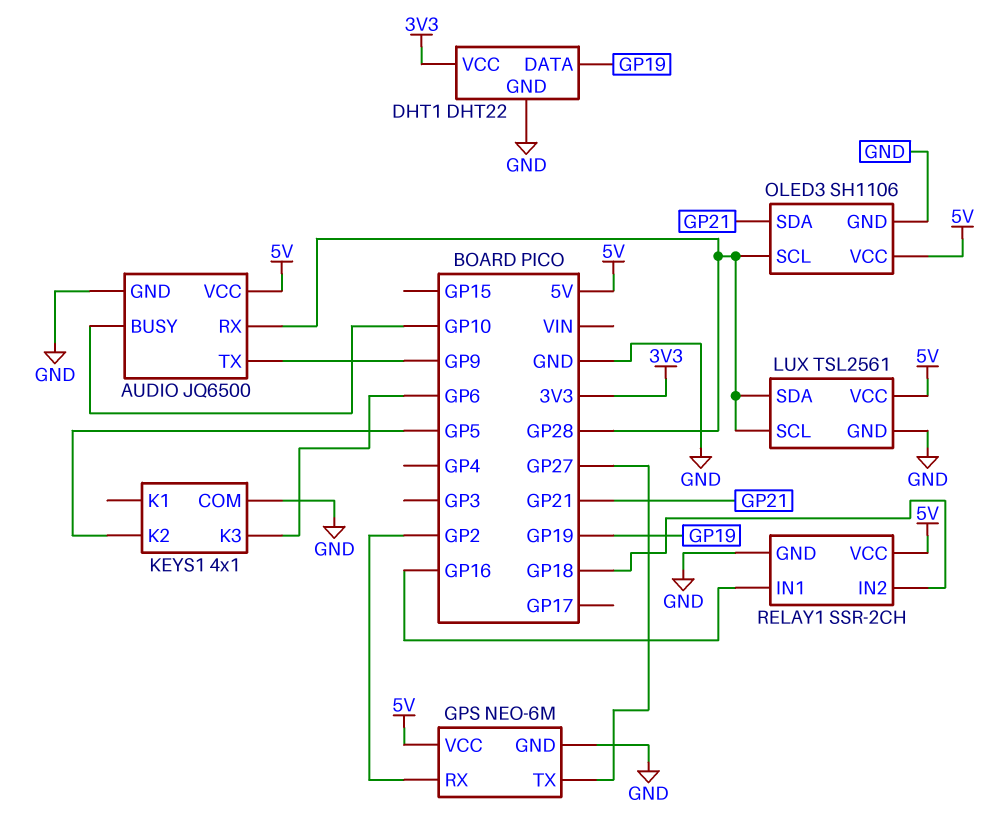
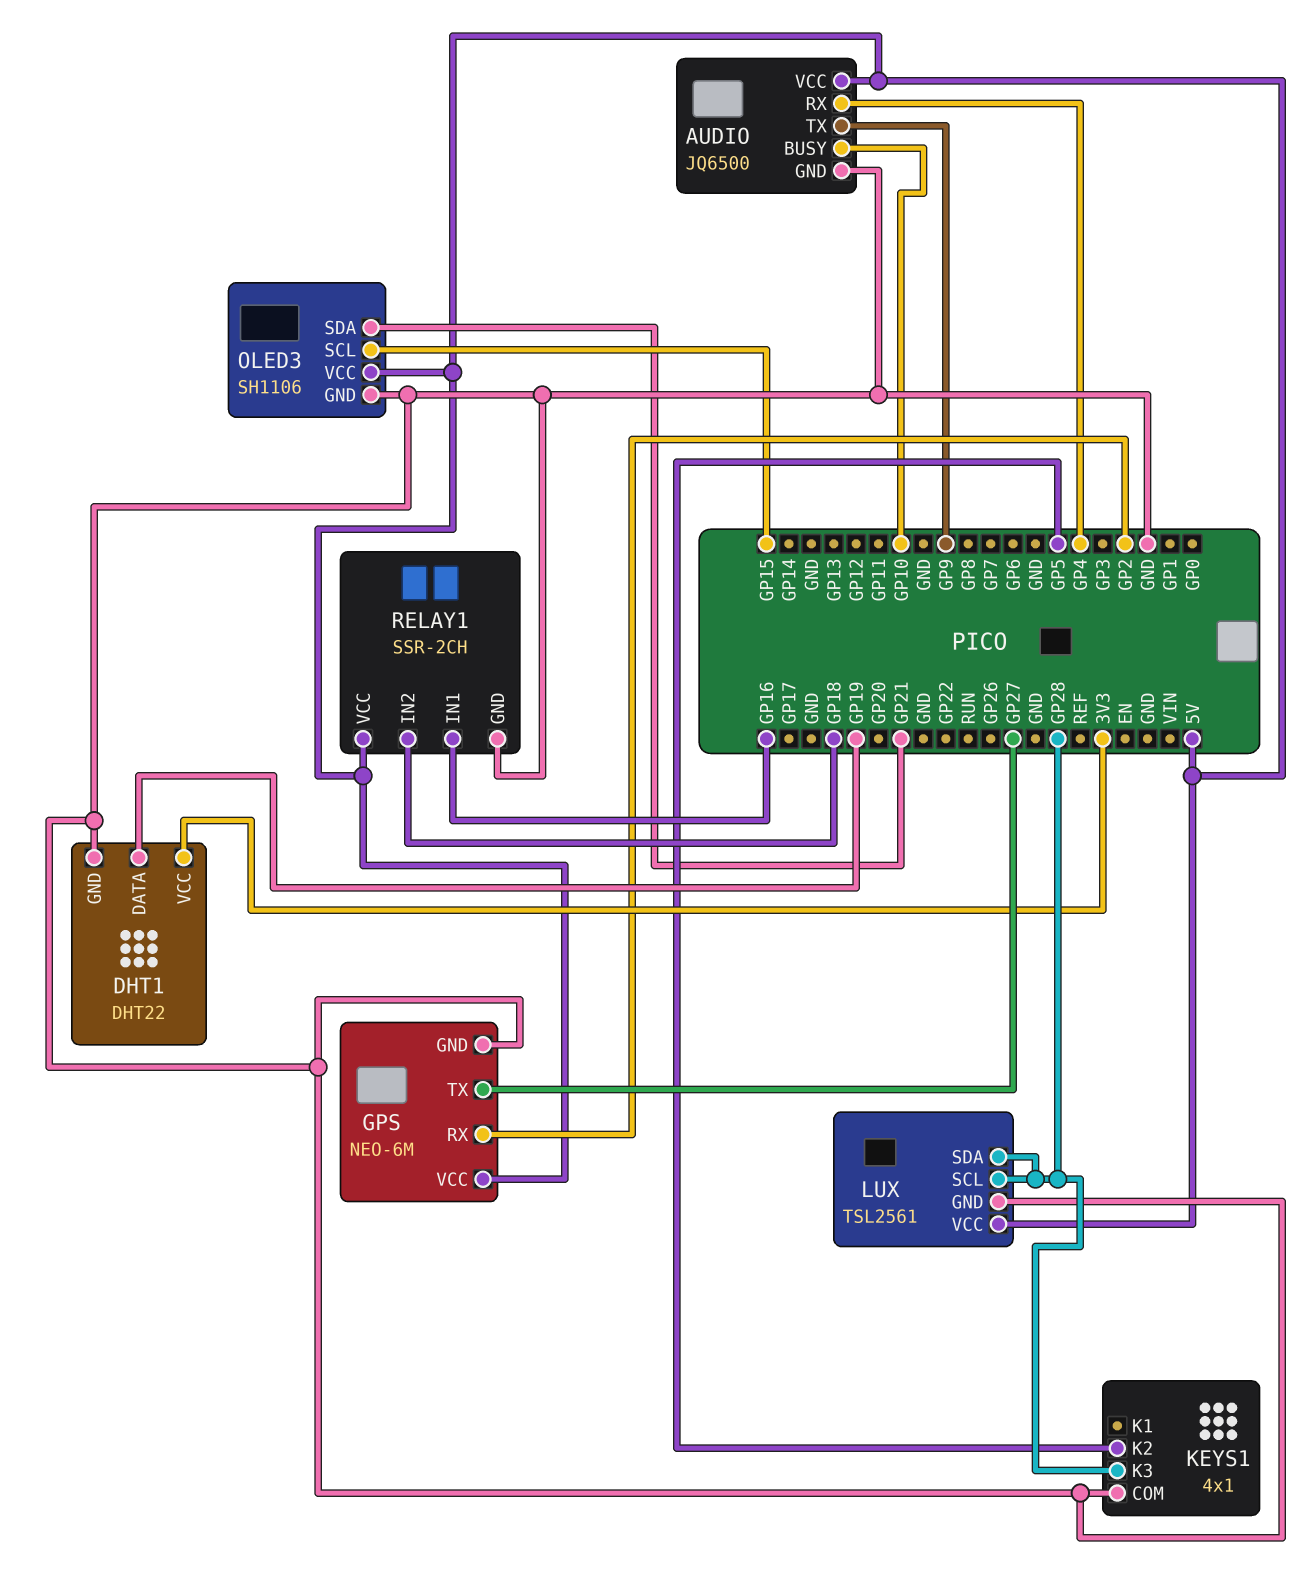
AUDIO pin RX: GP28 -> GP4
KEYS1 pin K3: GP6 -> GP28
OLED3 pin SCL: GP28 -> GP15

